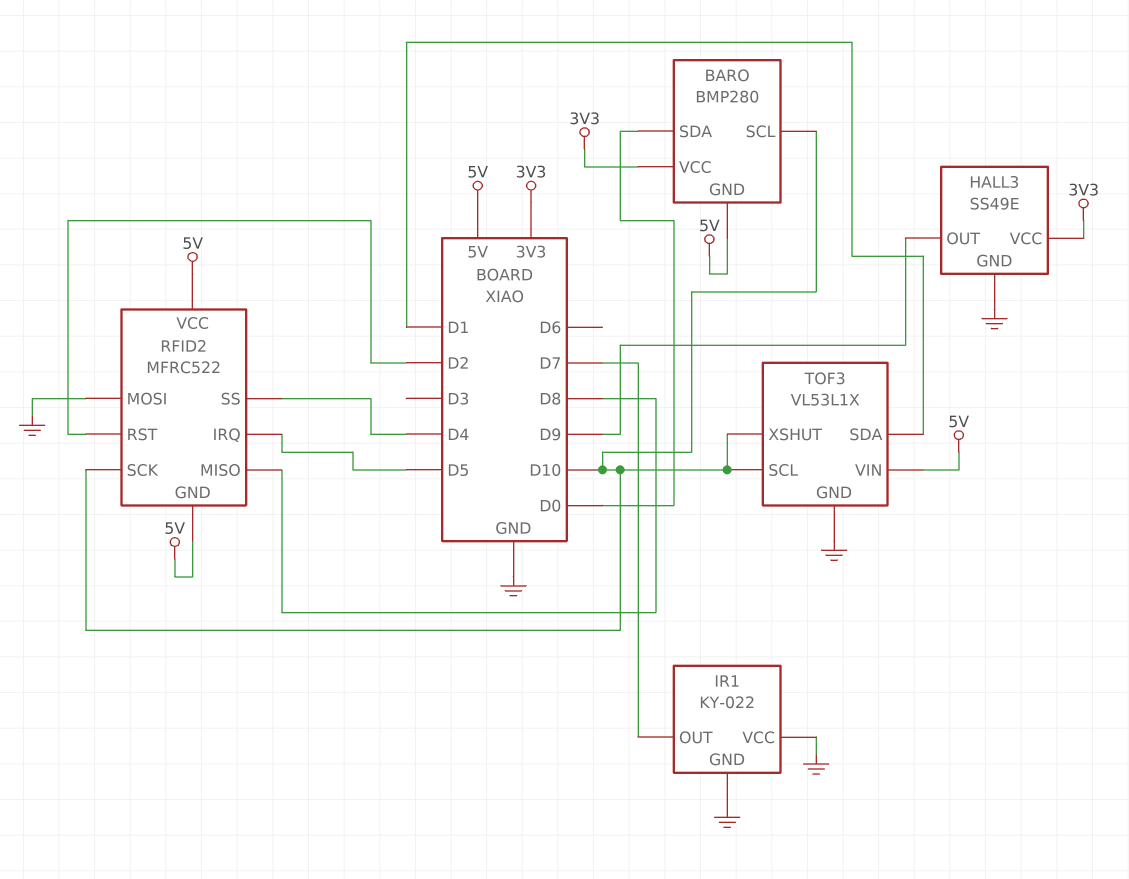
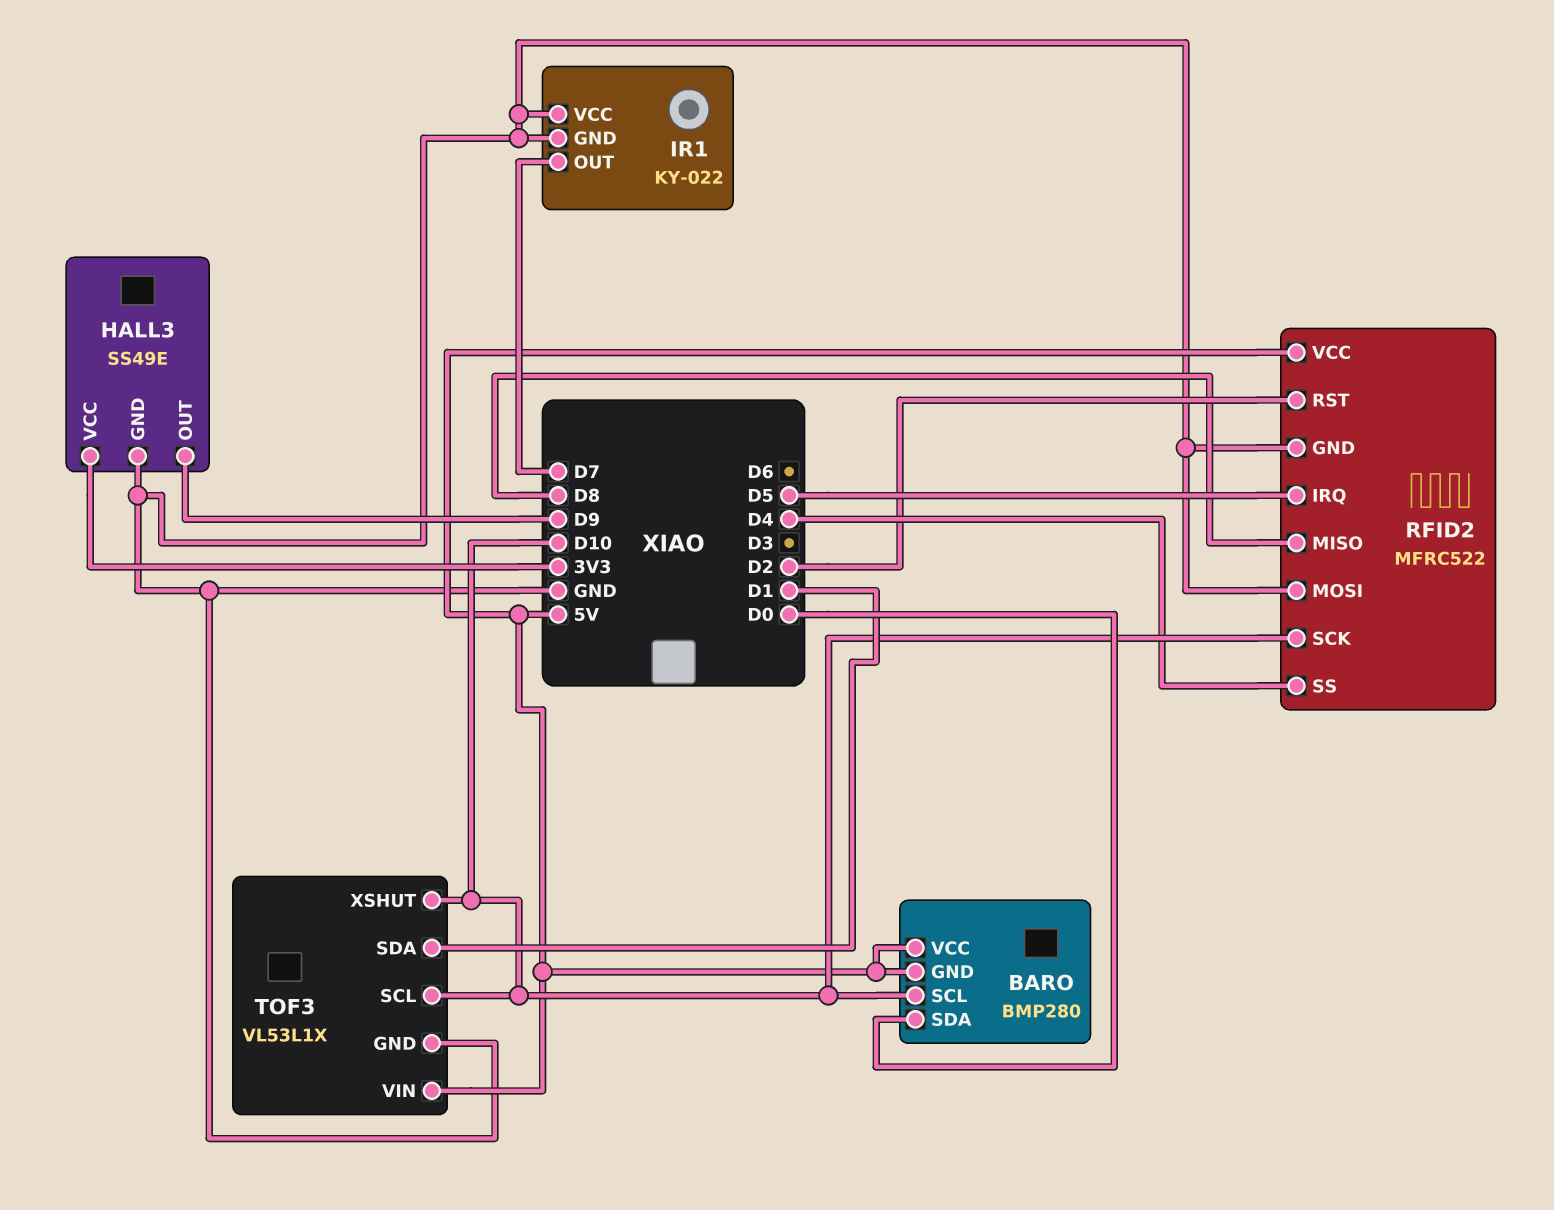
BARO pin VCC: 3V3 -> 5V
RFID2 pin GND: 5V -> GND

